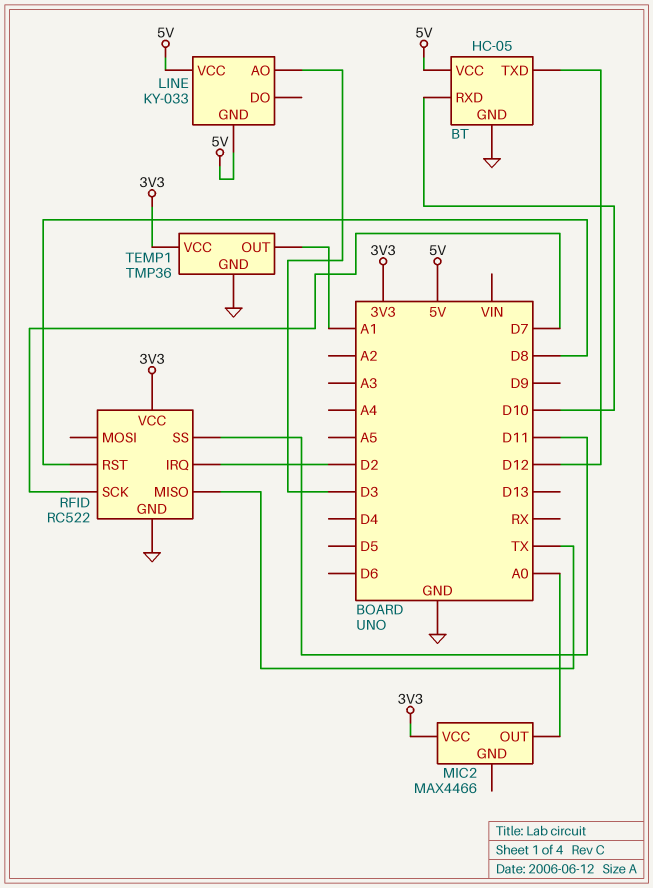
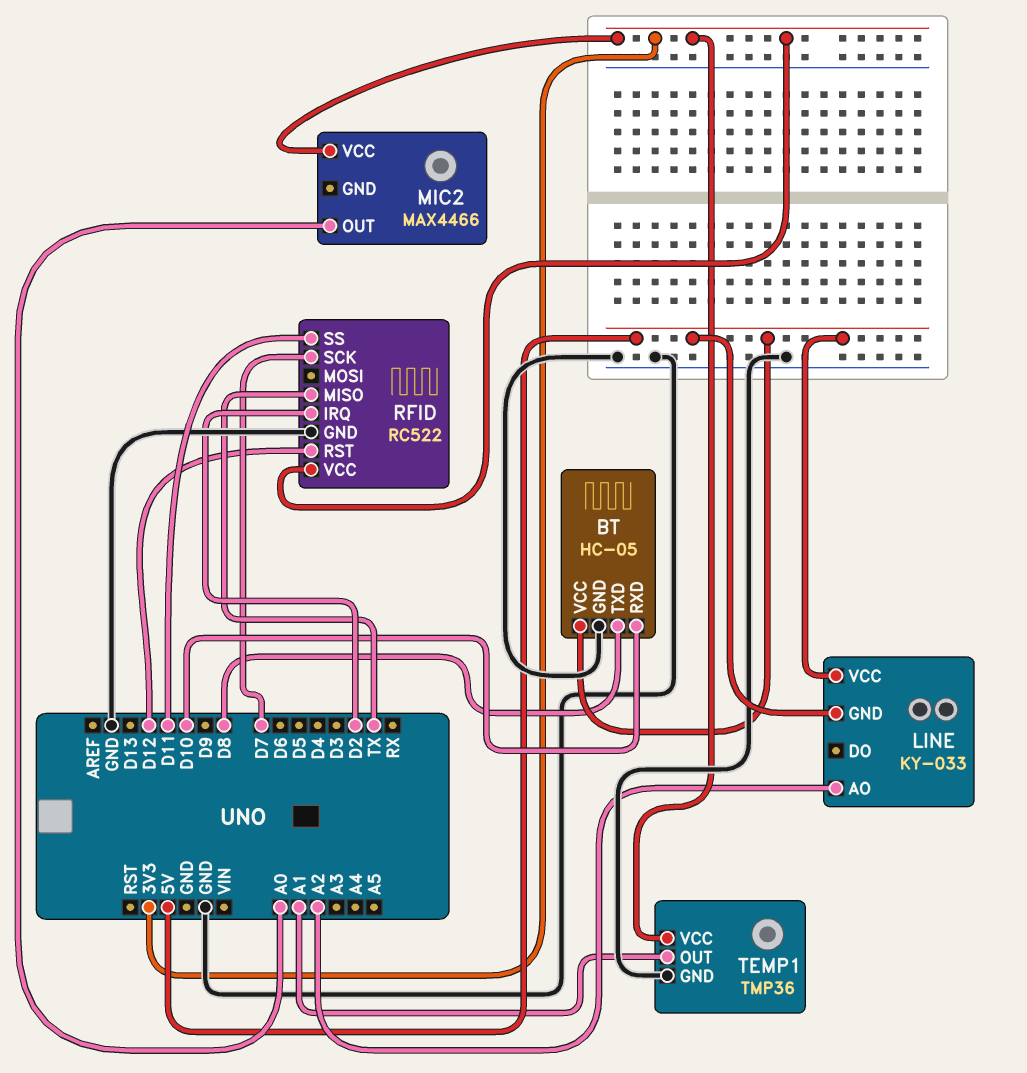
BT pin TXD: D12 -> D8
LINE pin AO: D3 -> A2
RFID pin RST: D8 -> D12

